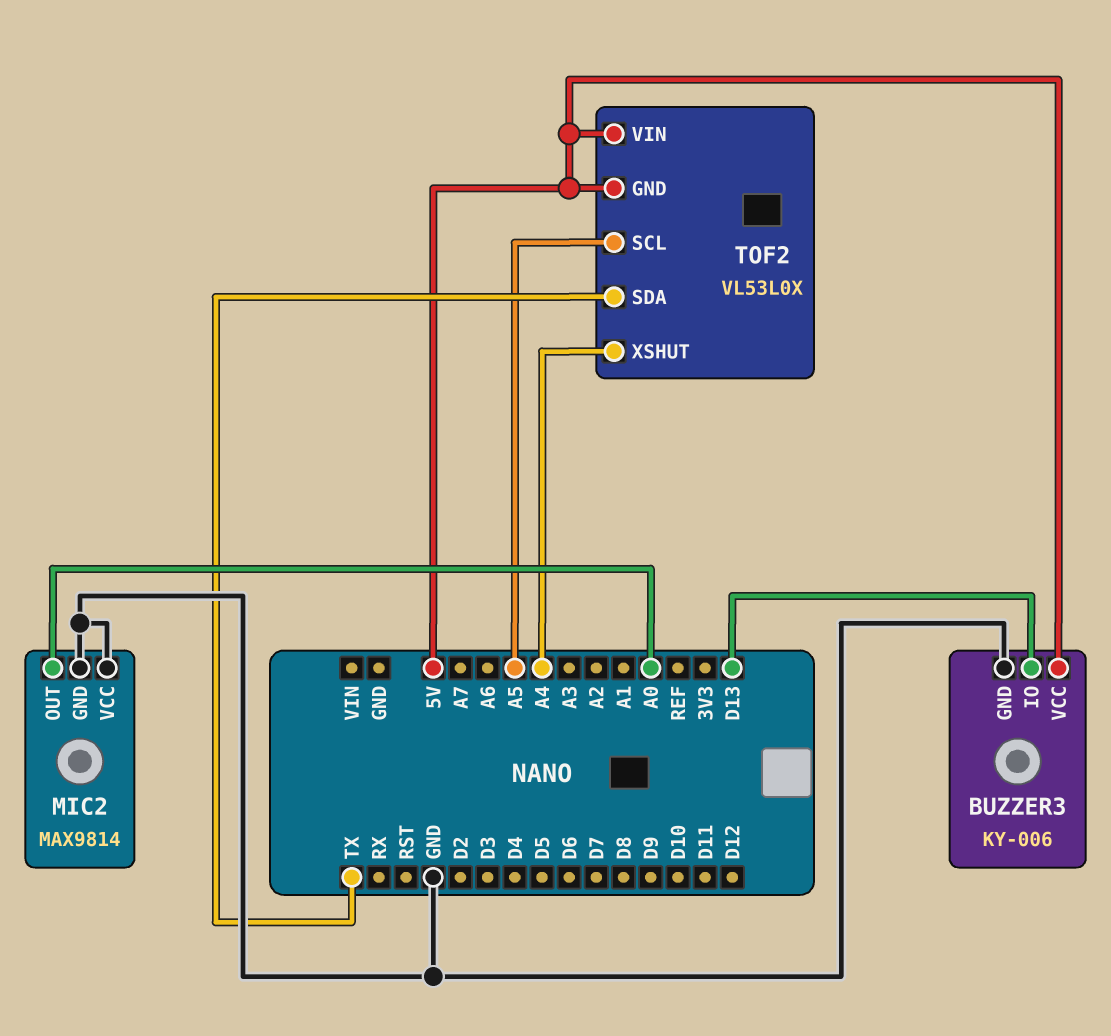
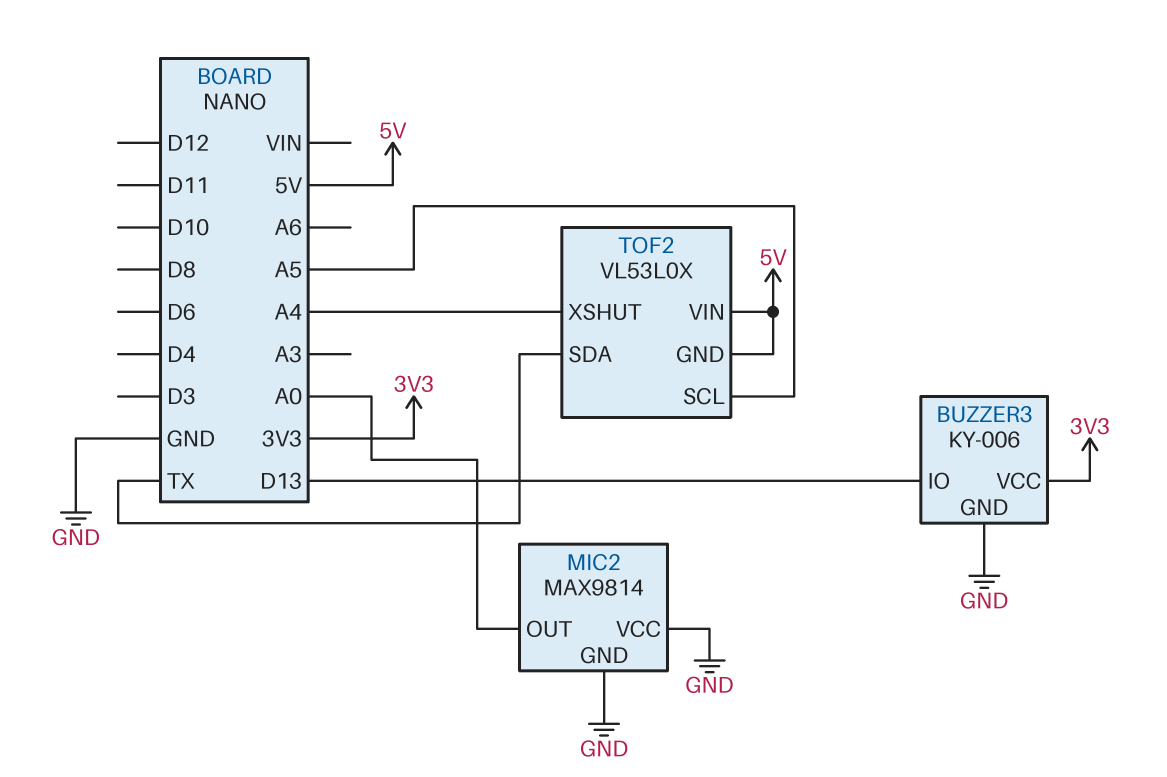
BUZZER3 pin VCC: 5V -> 3V3

